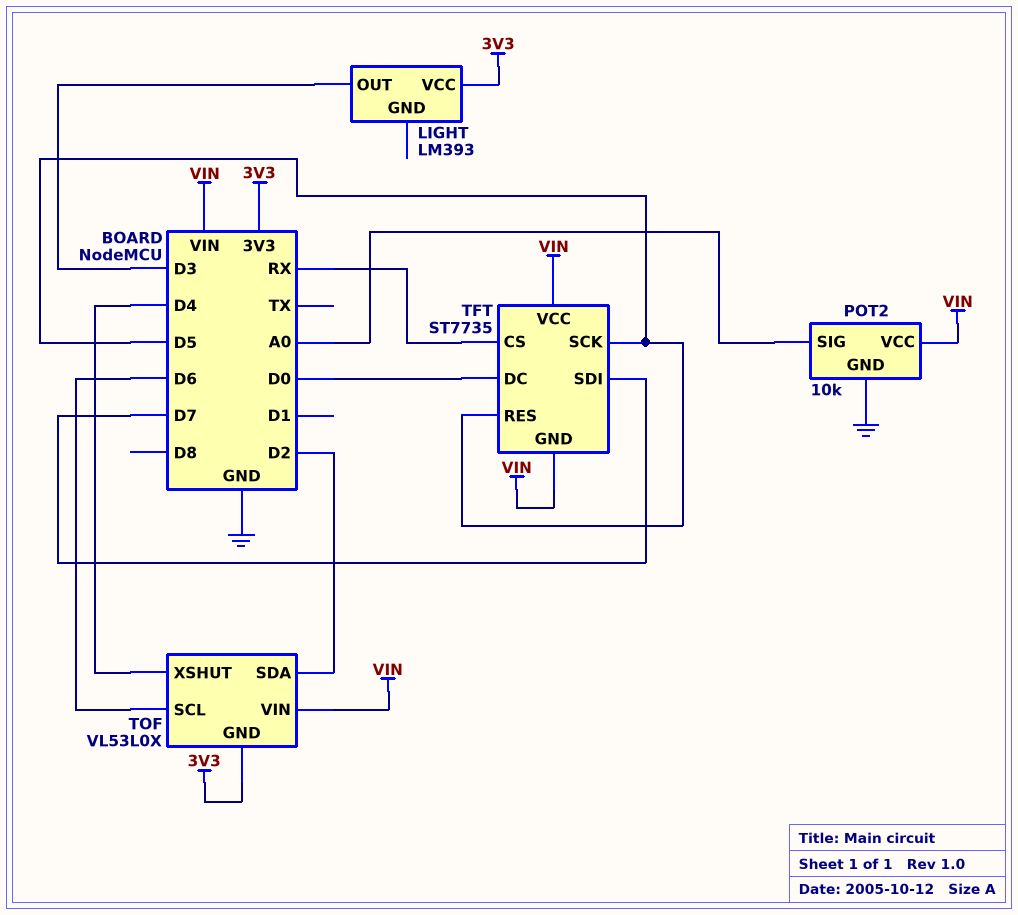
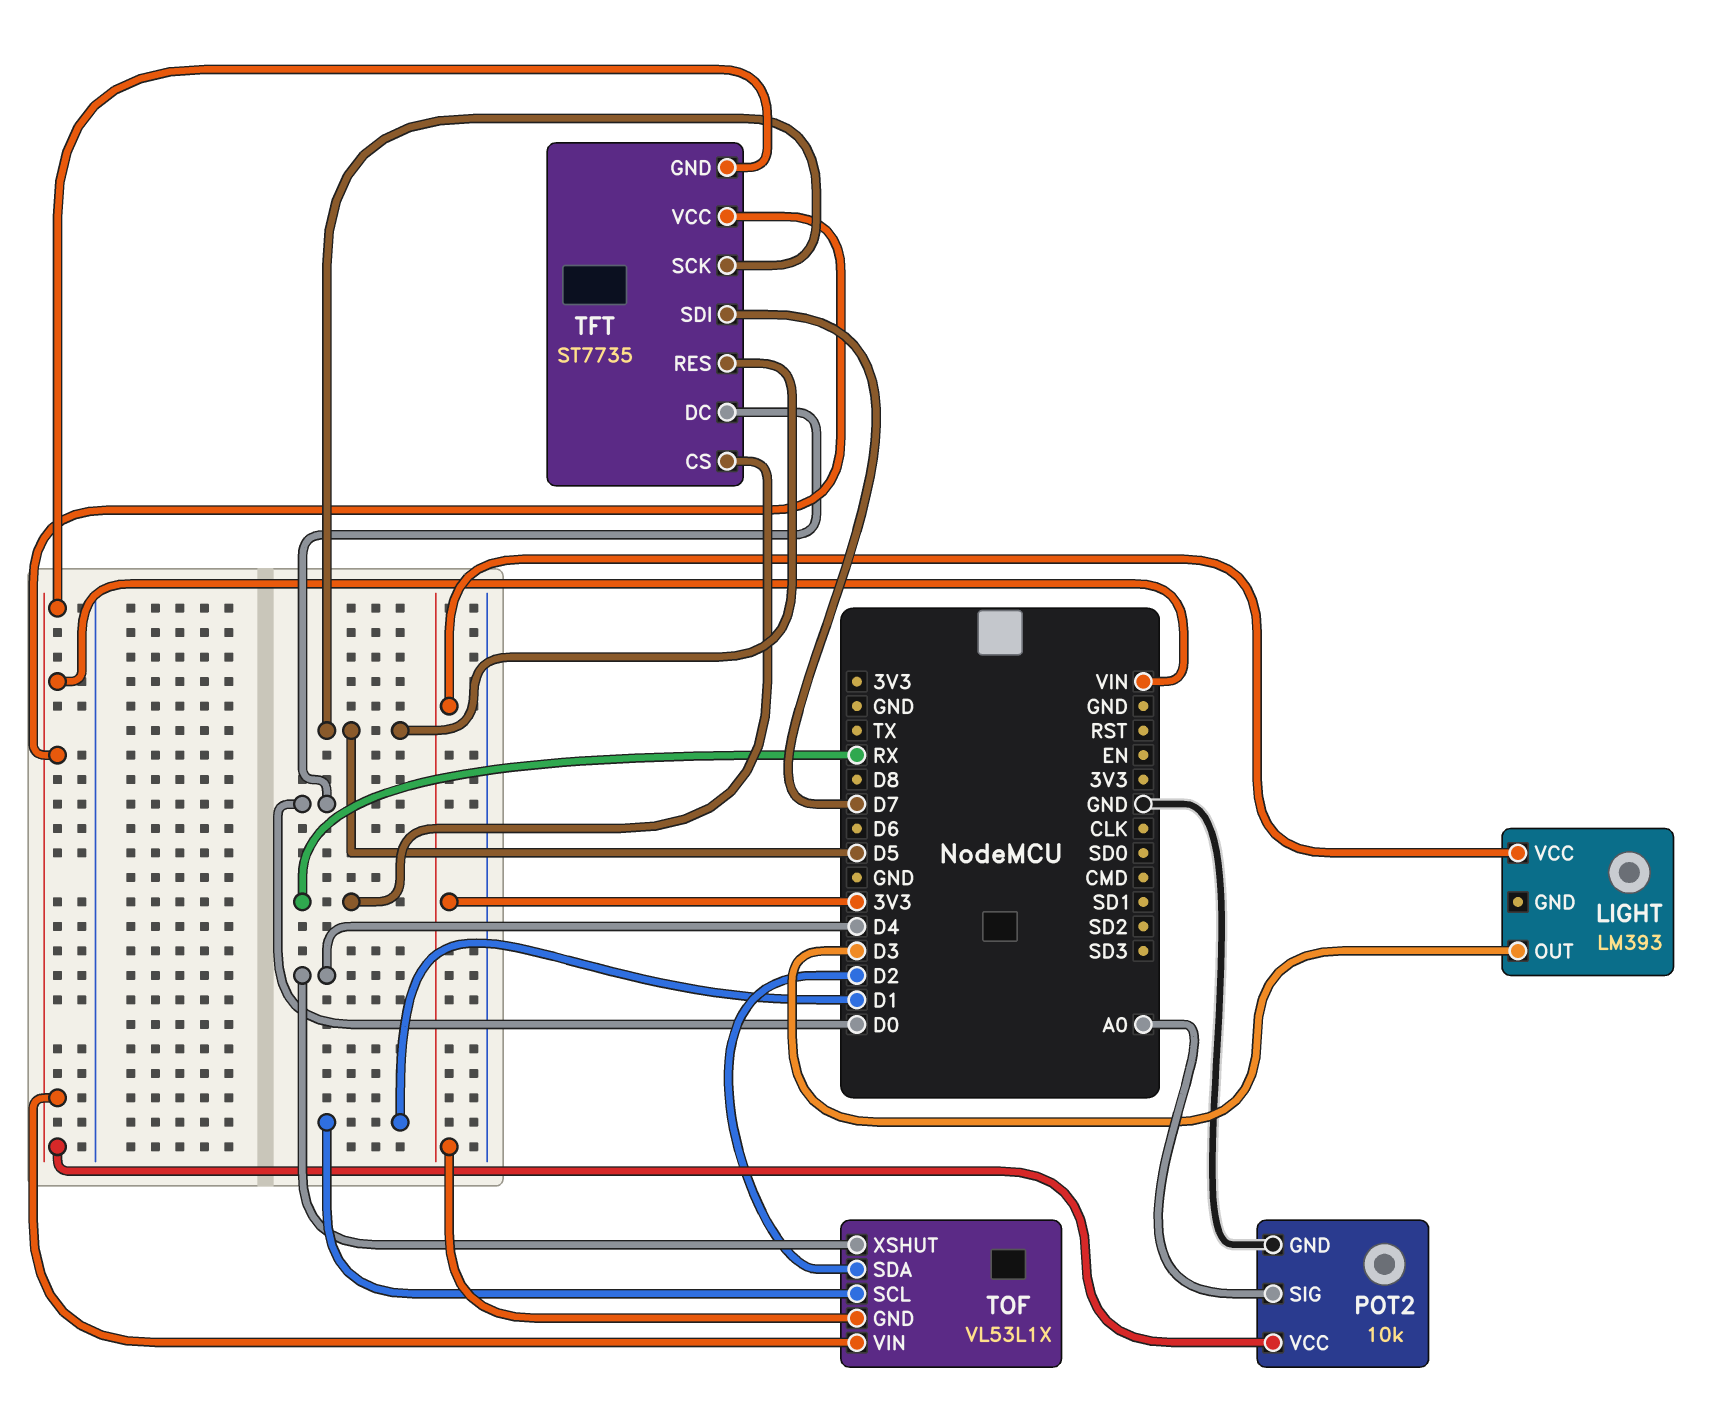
TOF: VL53L0X -> VL53L1X
TOF pin SCL: D6 -> D1

